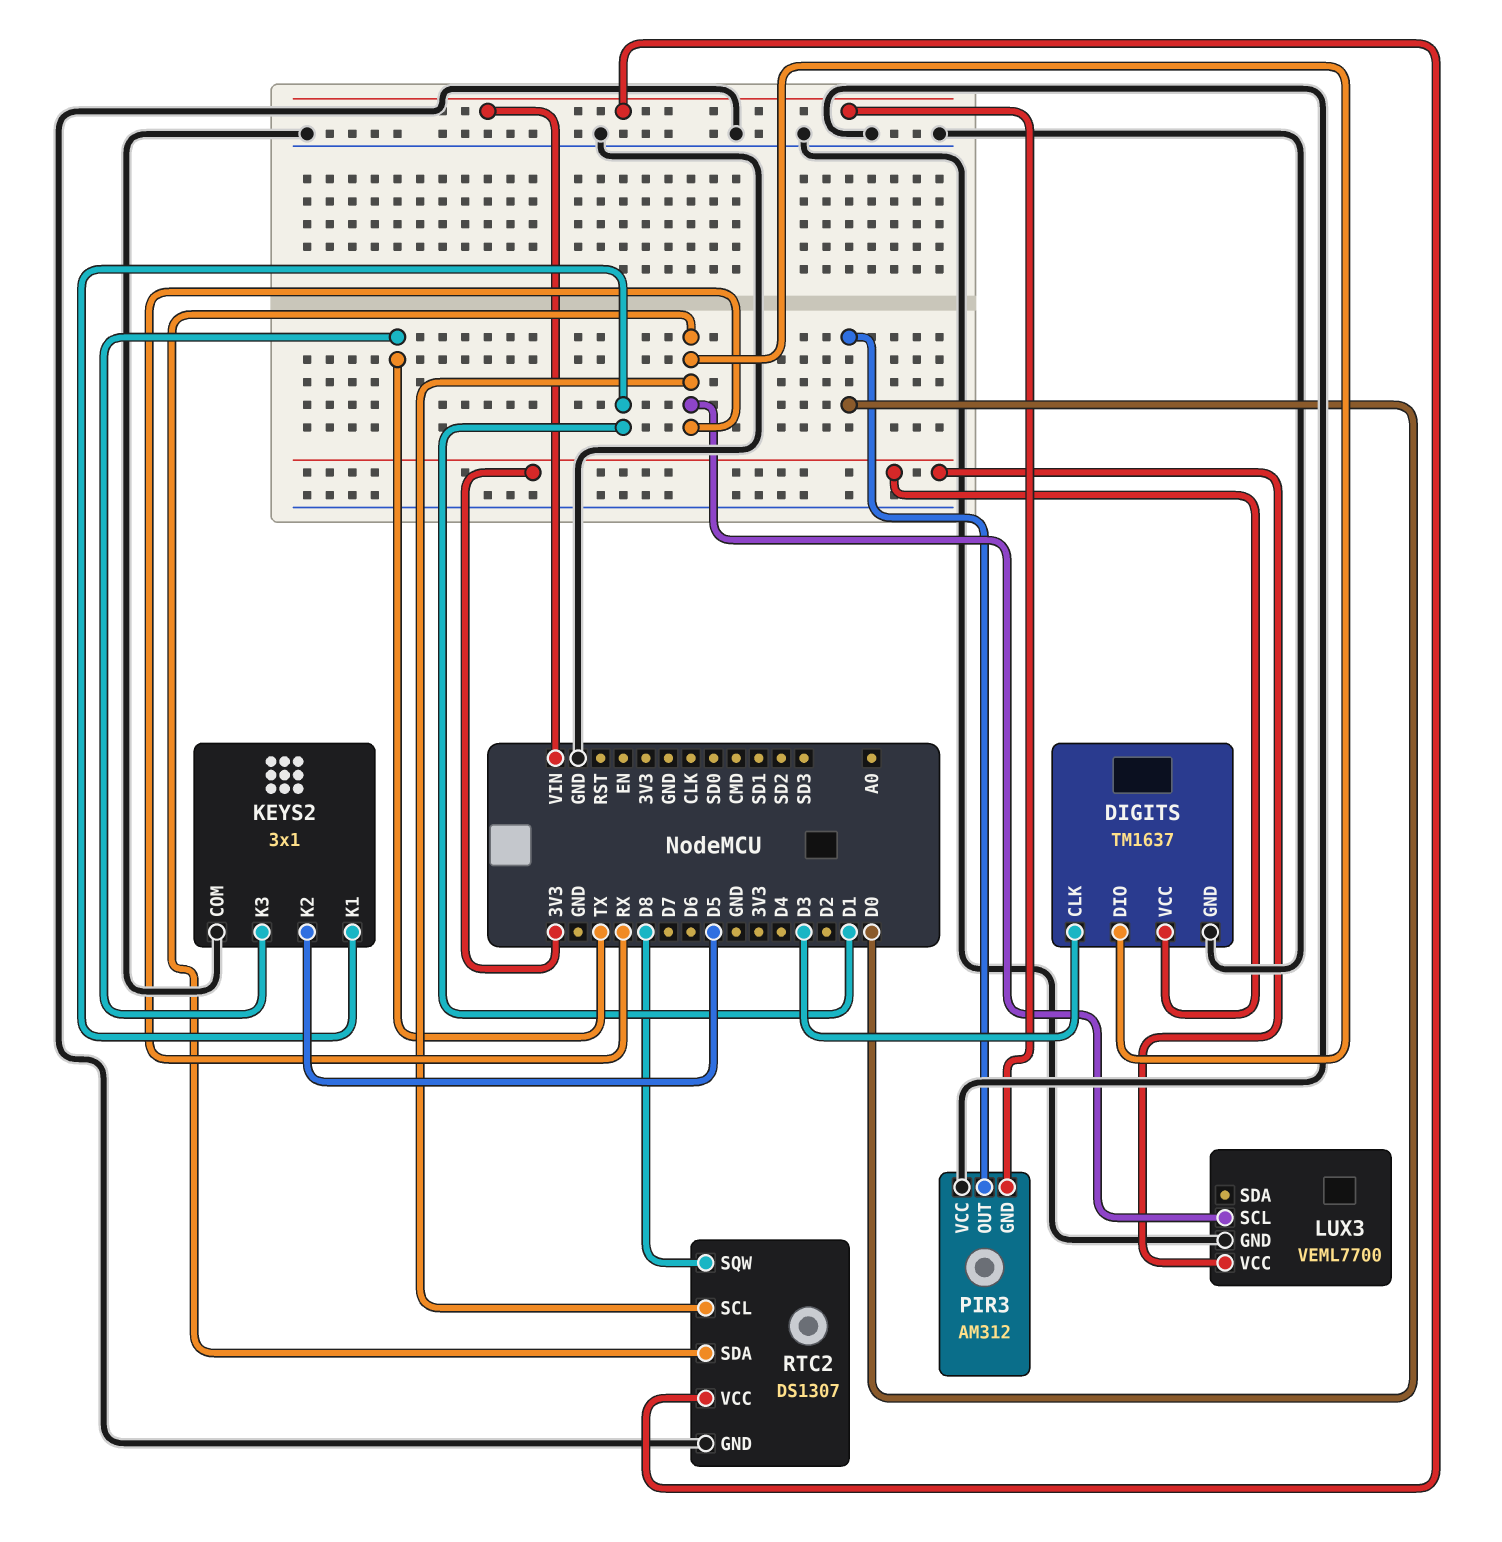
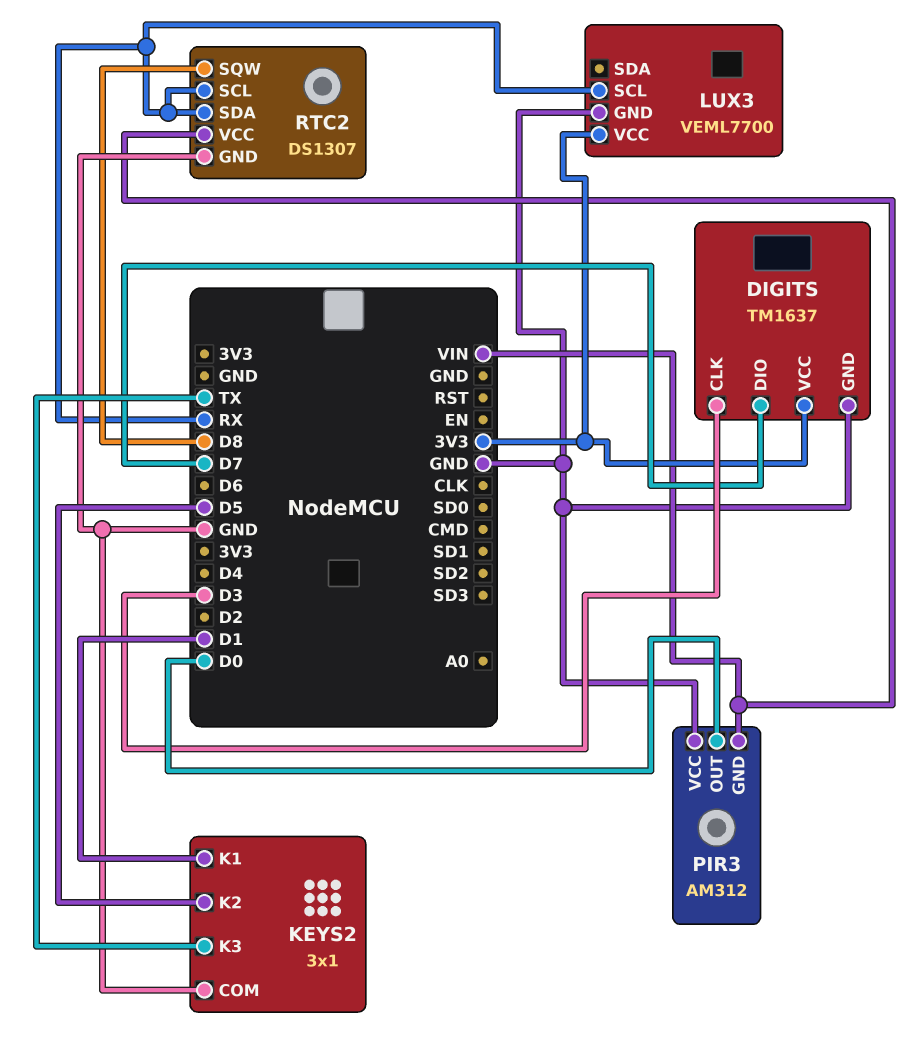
DIGITS pin DIO: RX -> D7

